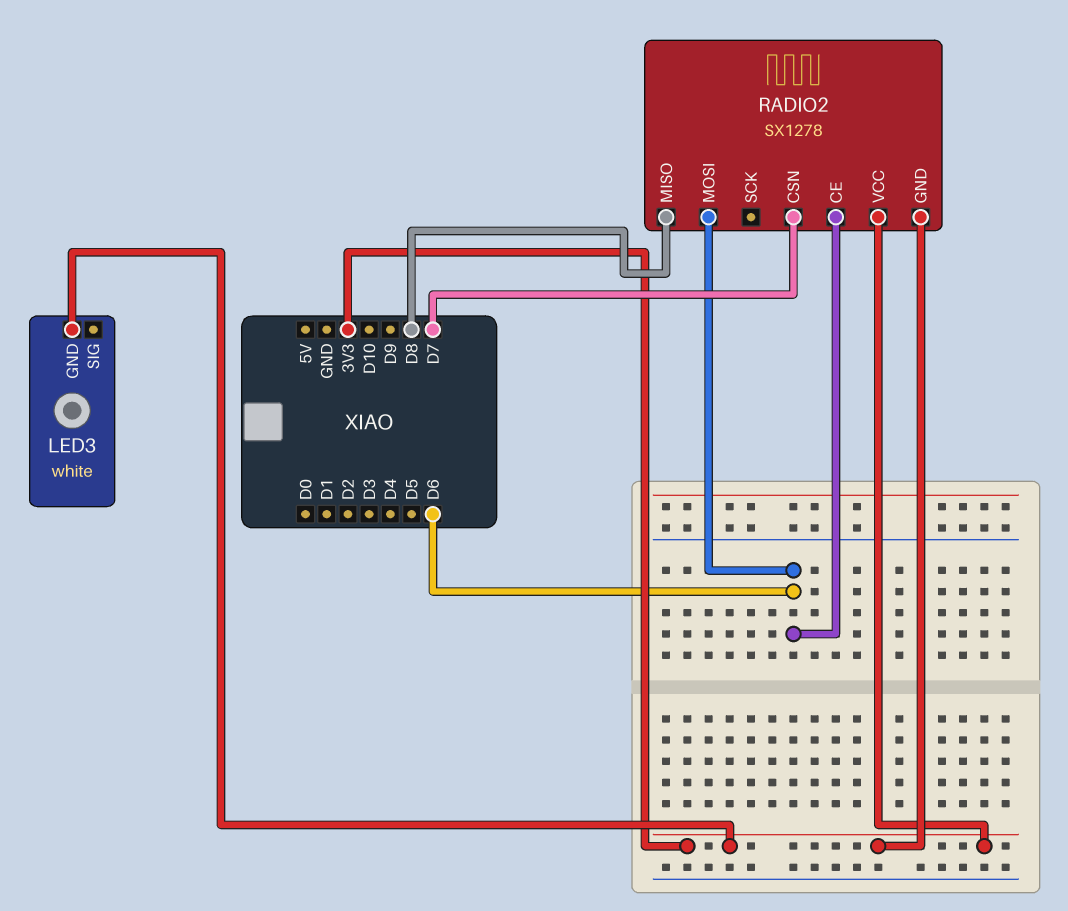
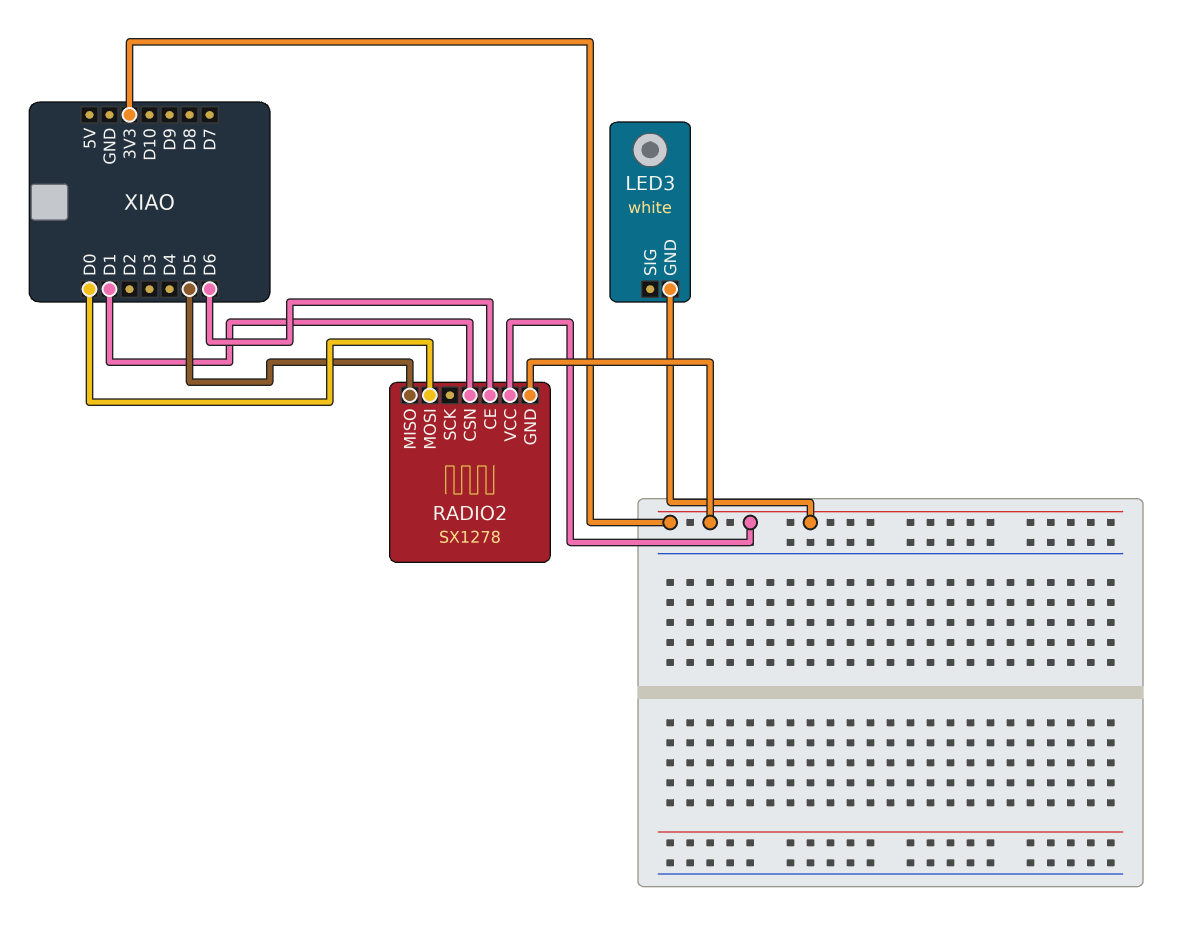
RADIO2 pin CSN: D7 -> D1
RADIO2 pin MISO: D8 -> D5
RADIO2 pin MOSI: D6 -> D0

